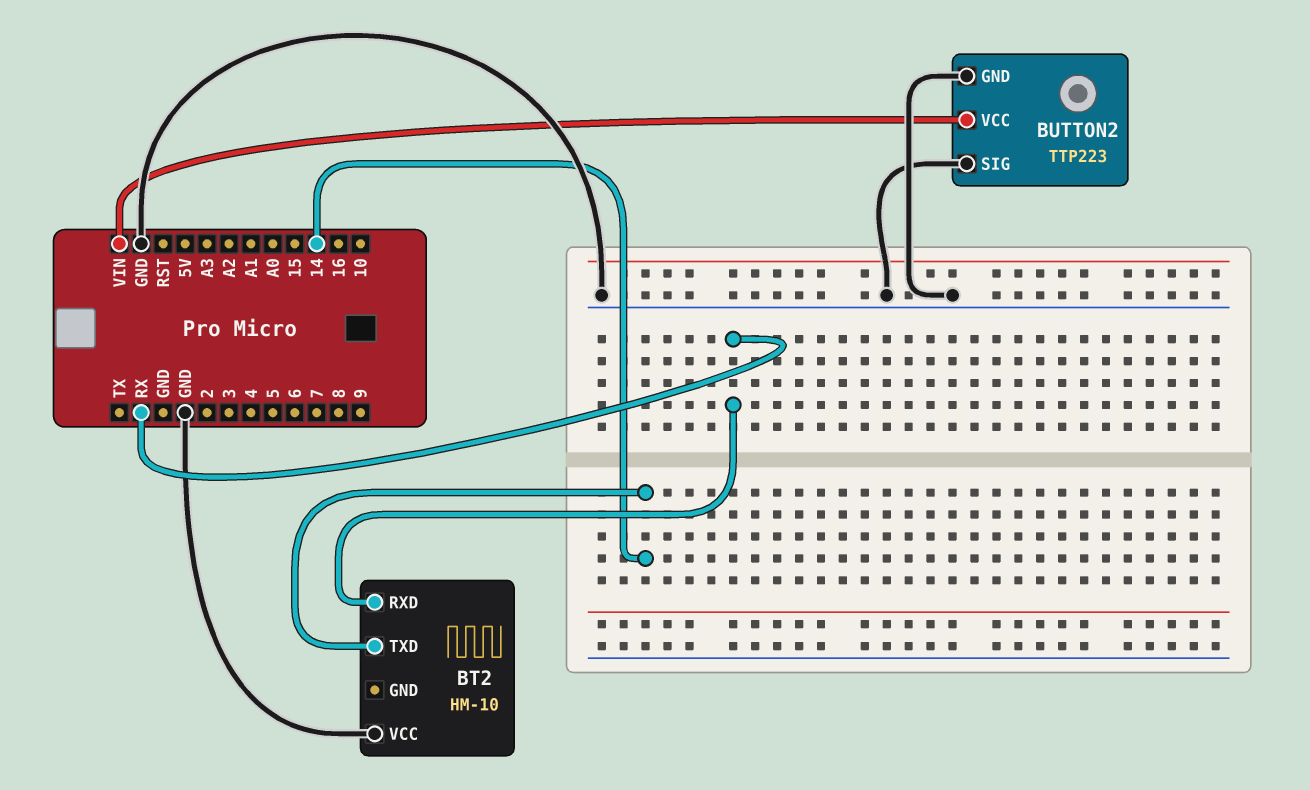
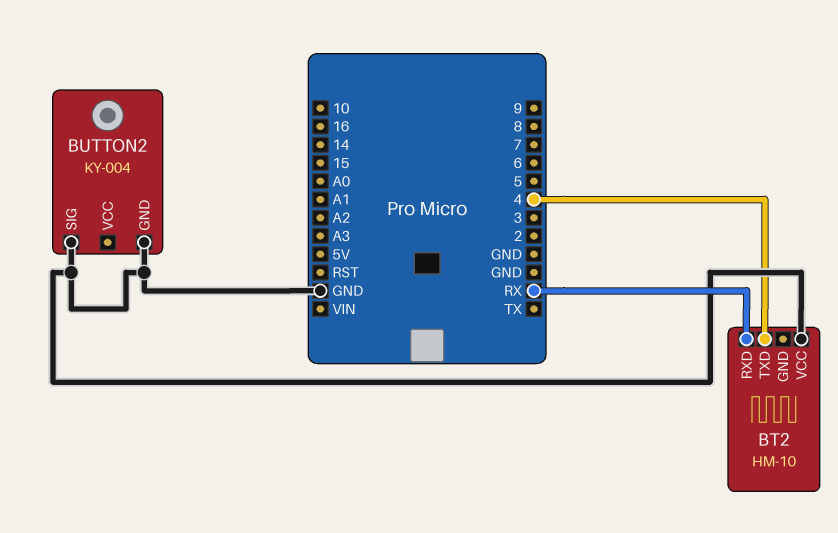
BT2 pin TXD: 14 -> 4
BUTTON2: TTP223 -> KY-004
BUTTON2 pin VCC: VIN -> none

